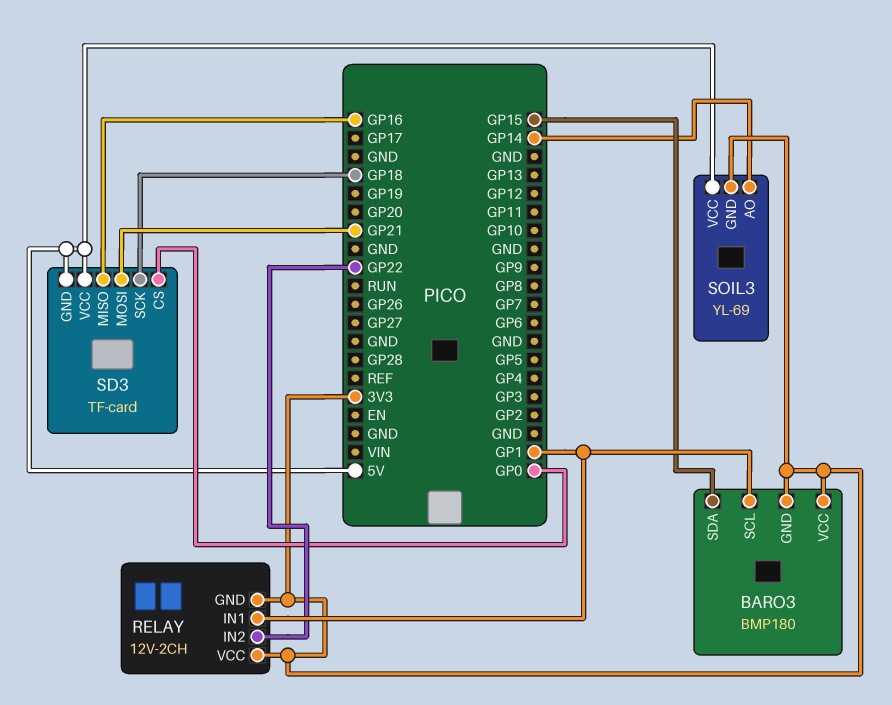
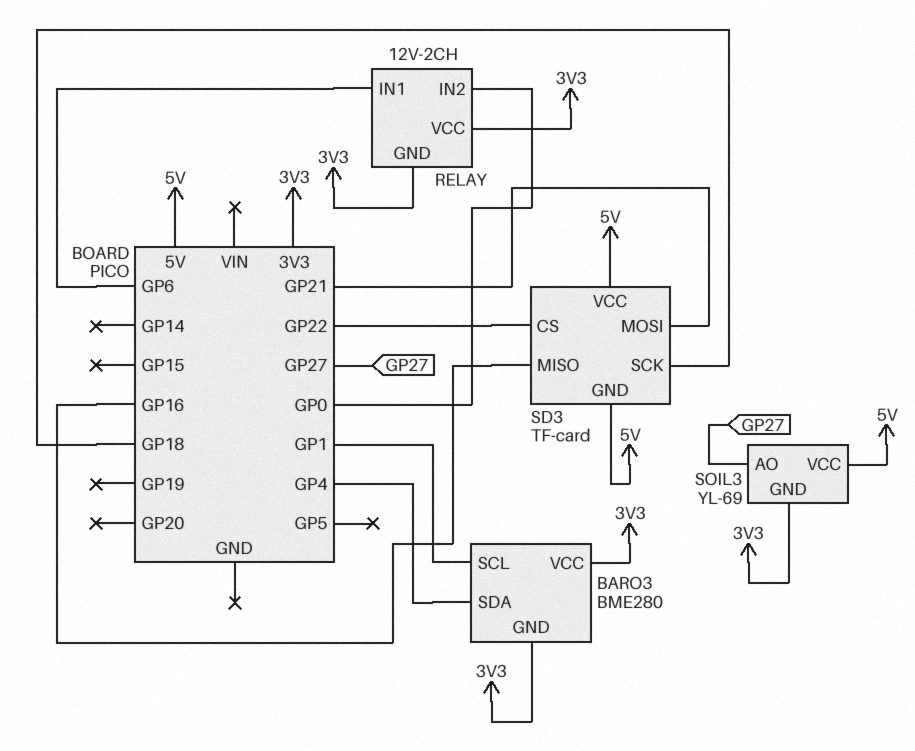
BARO3: BMP180 -> BME280
BARO3 pin SDA: GP15 -> GP4
RELAY pin IN1: GP1 -> GP6
RELAY pin IN2: GP22 -> GP0
SD3 pin CS: GP0 -> GP22
SOIL3 pin AO: GP14 -> GP27

